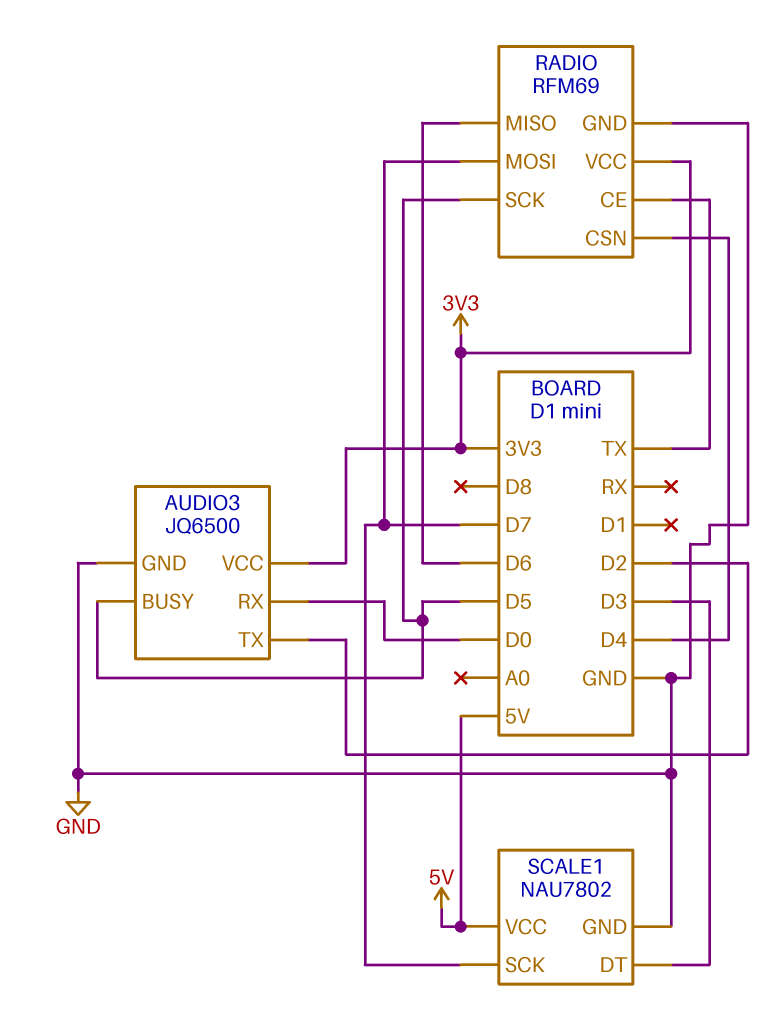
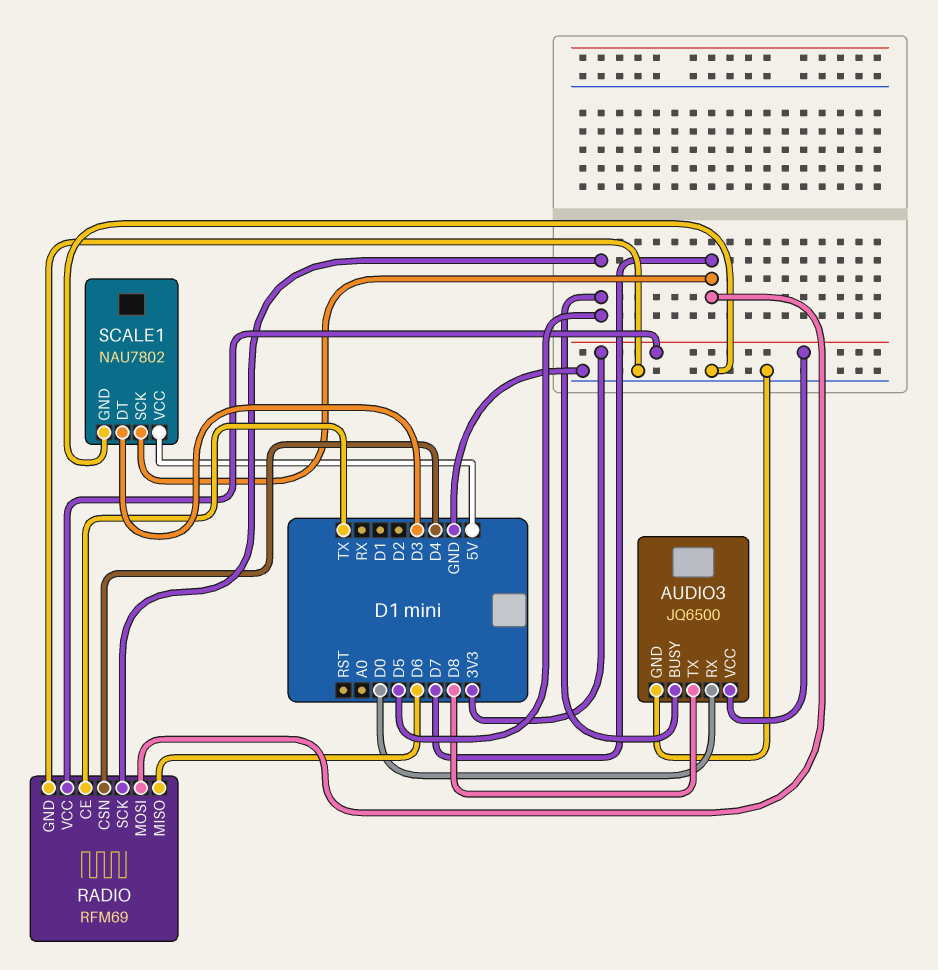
AUDIO3 pin TX: D2 -> D8

